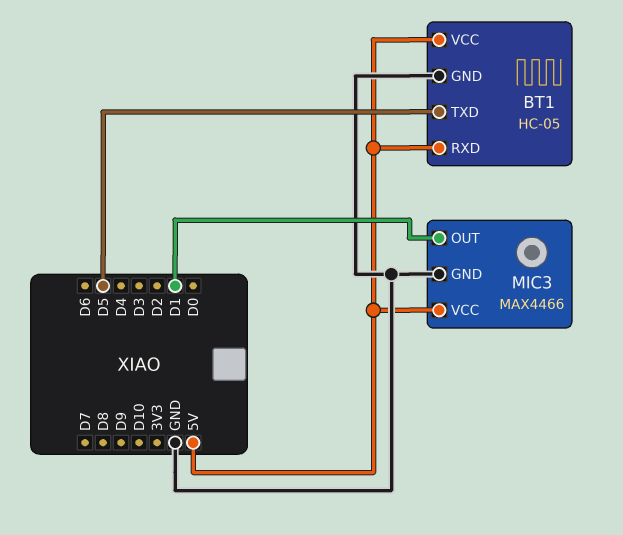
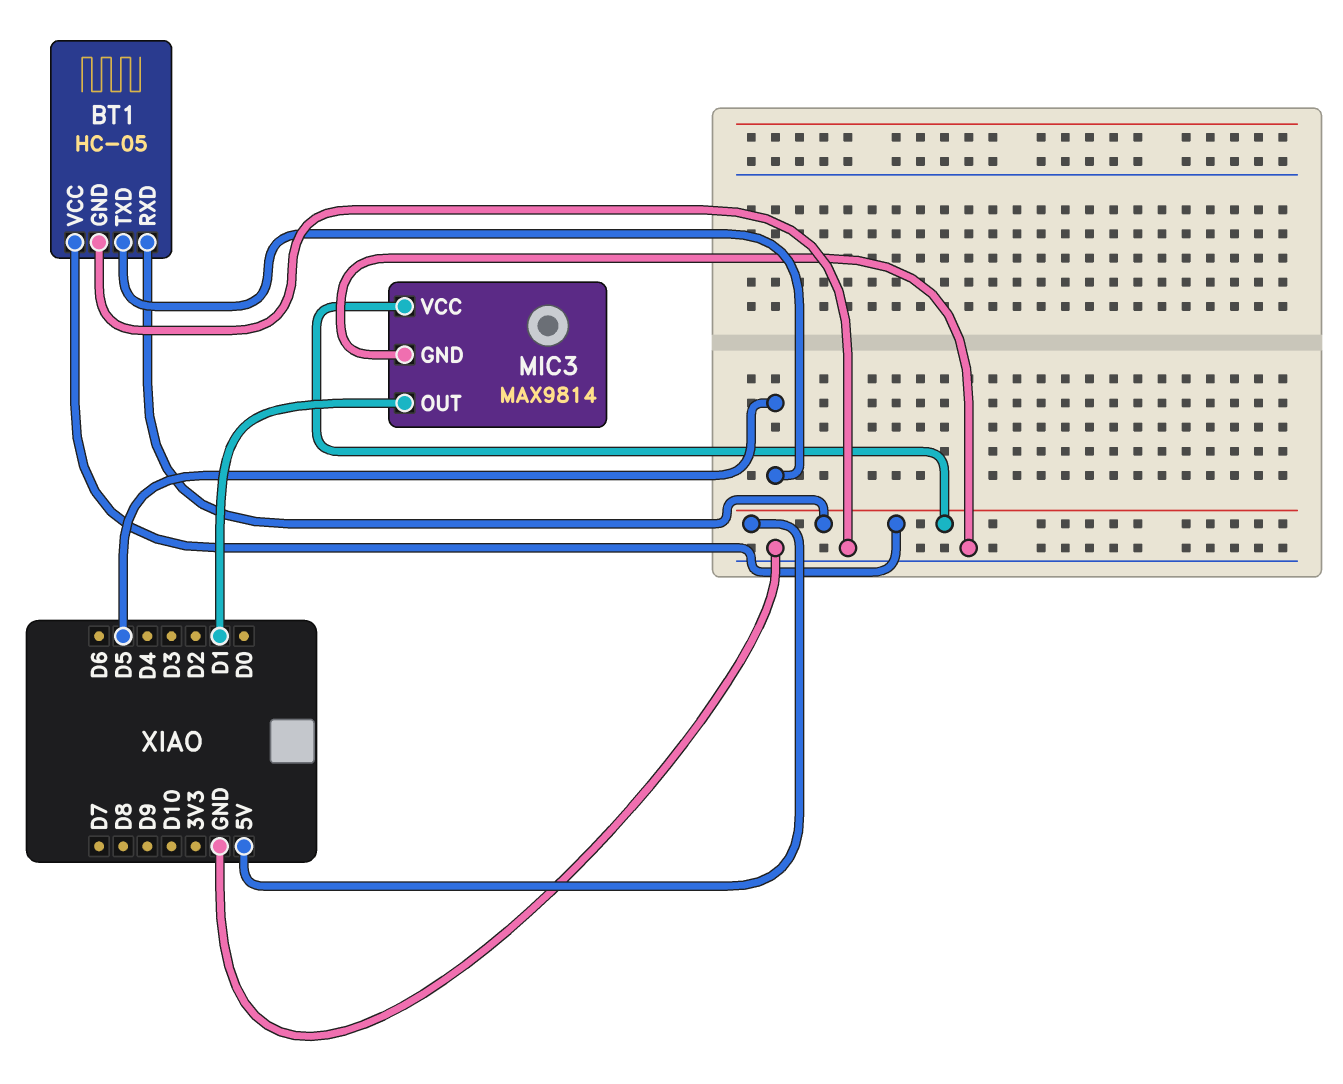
MIC3: MAX4466 -> MAX9814

